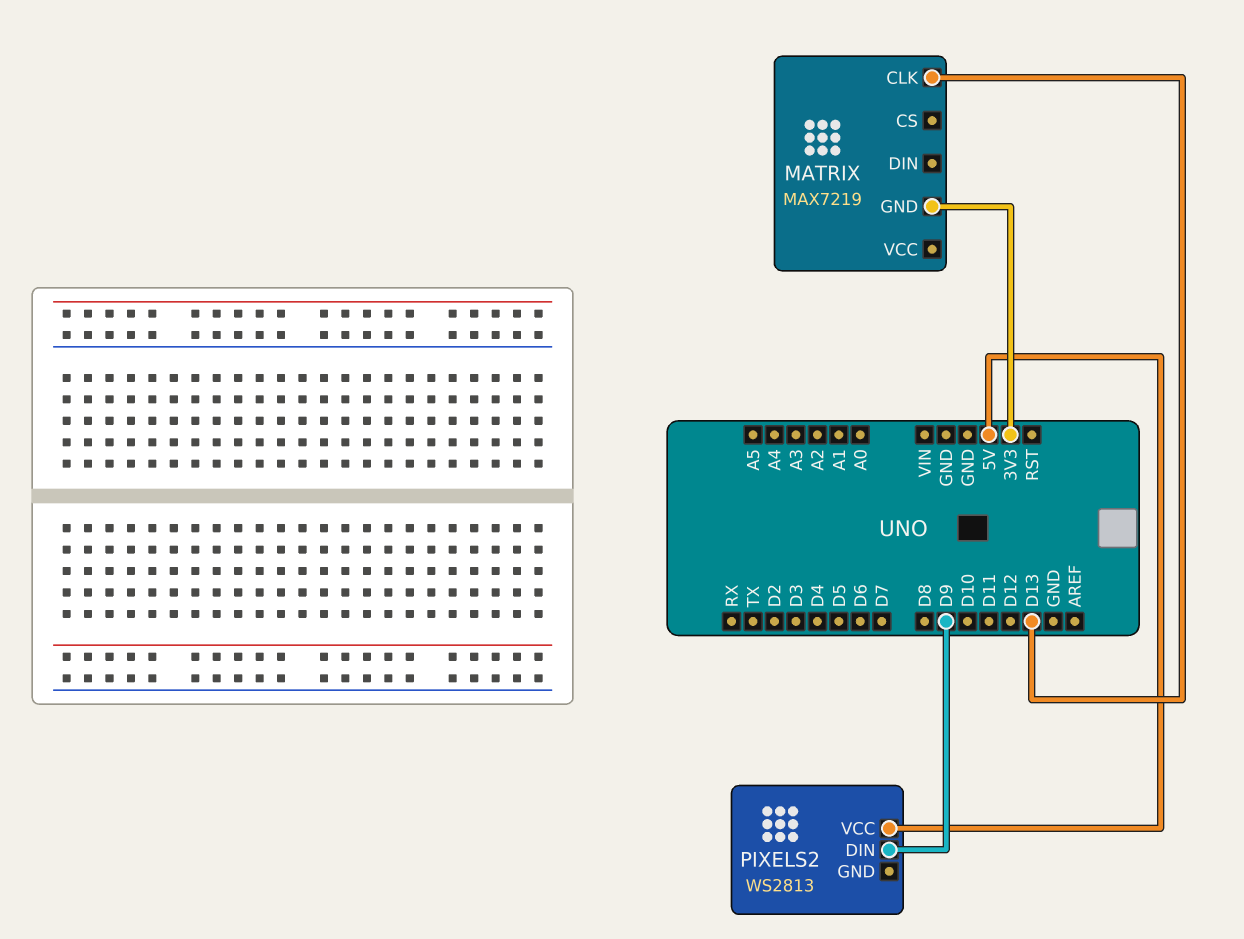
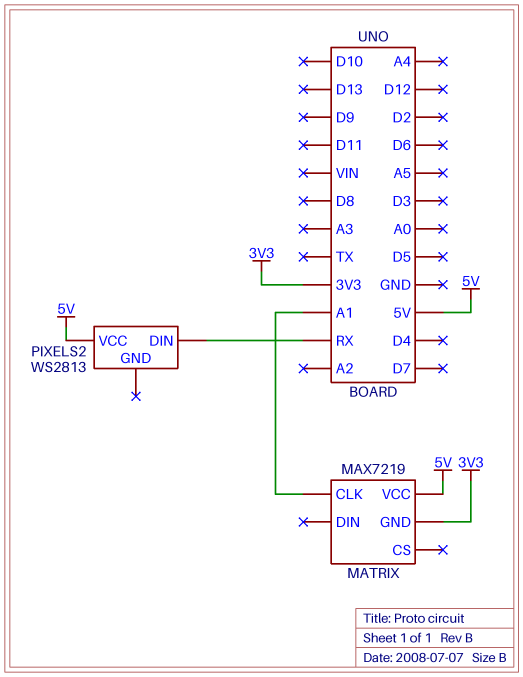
MATRIX pin CLK: D13 -> A1
MATRIX pin VCC: none -> 5V
PIXELS2 pin DIN: D9 -> RX

